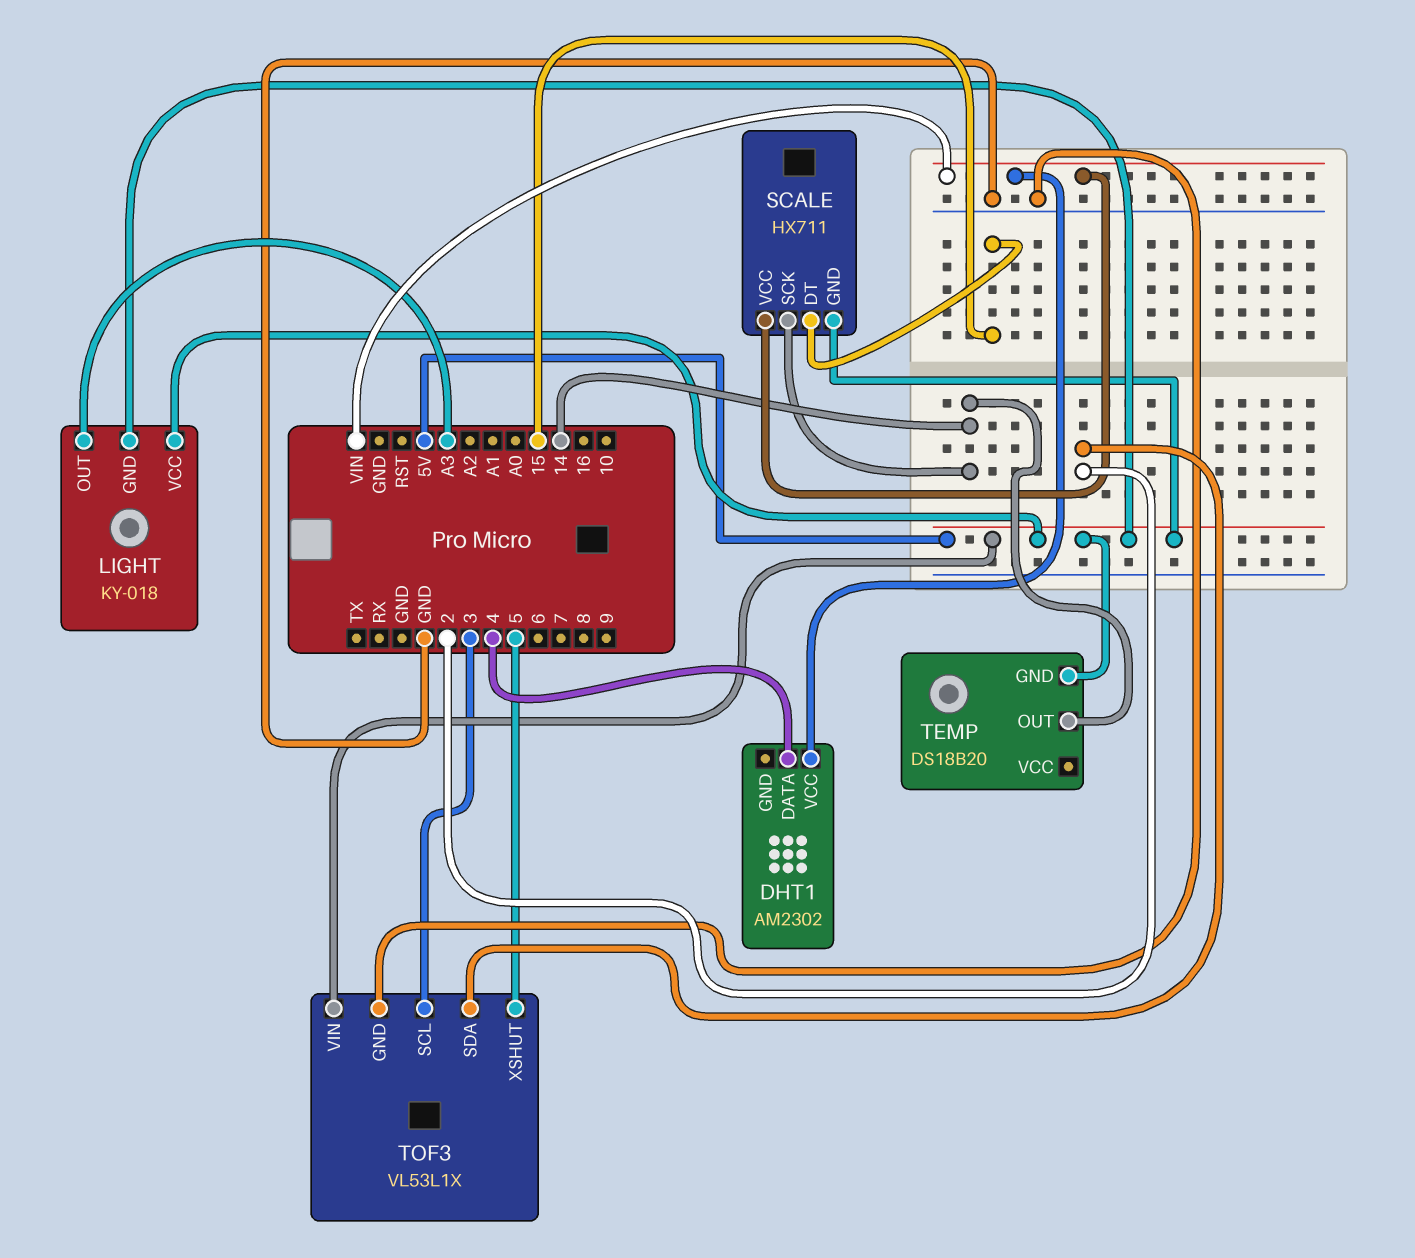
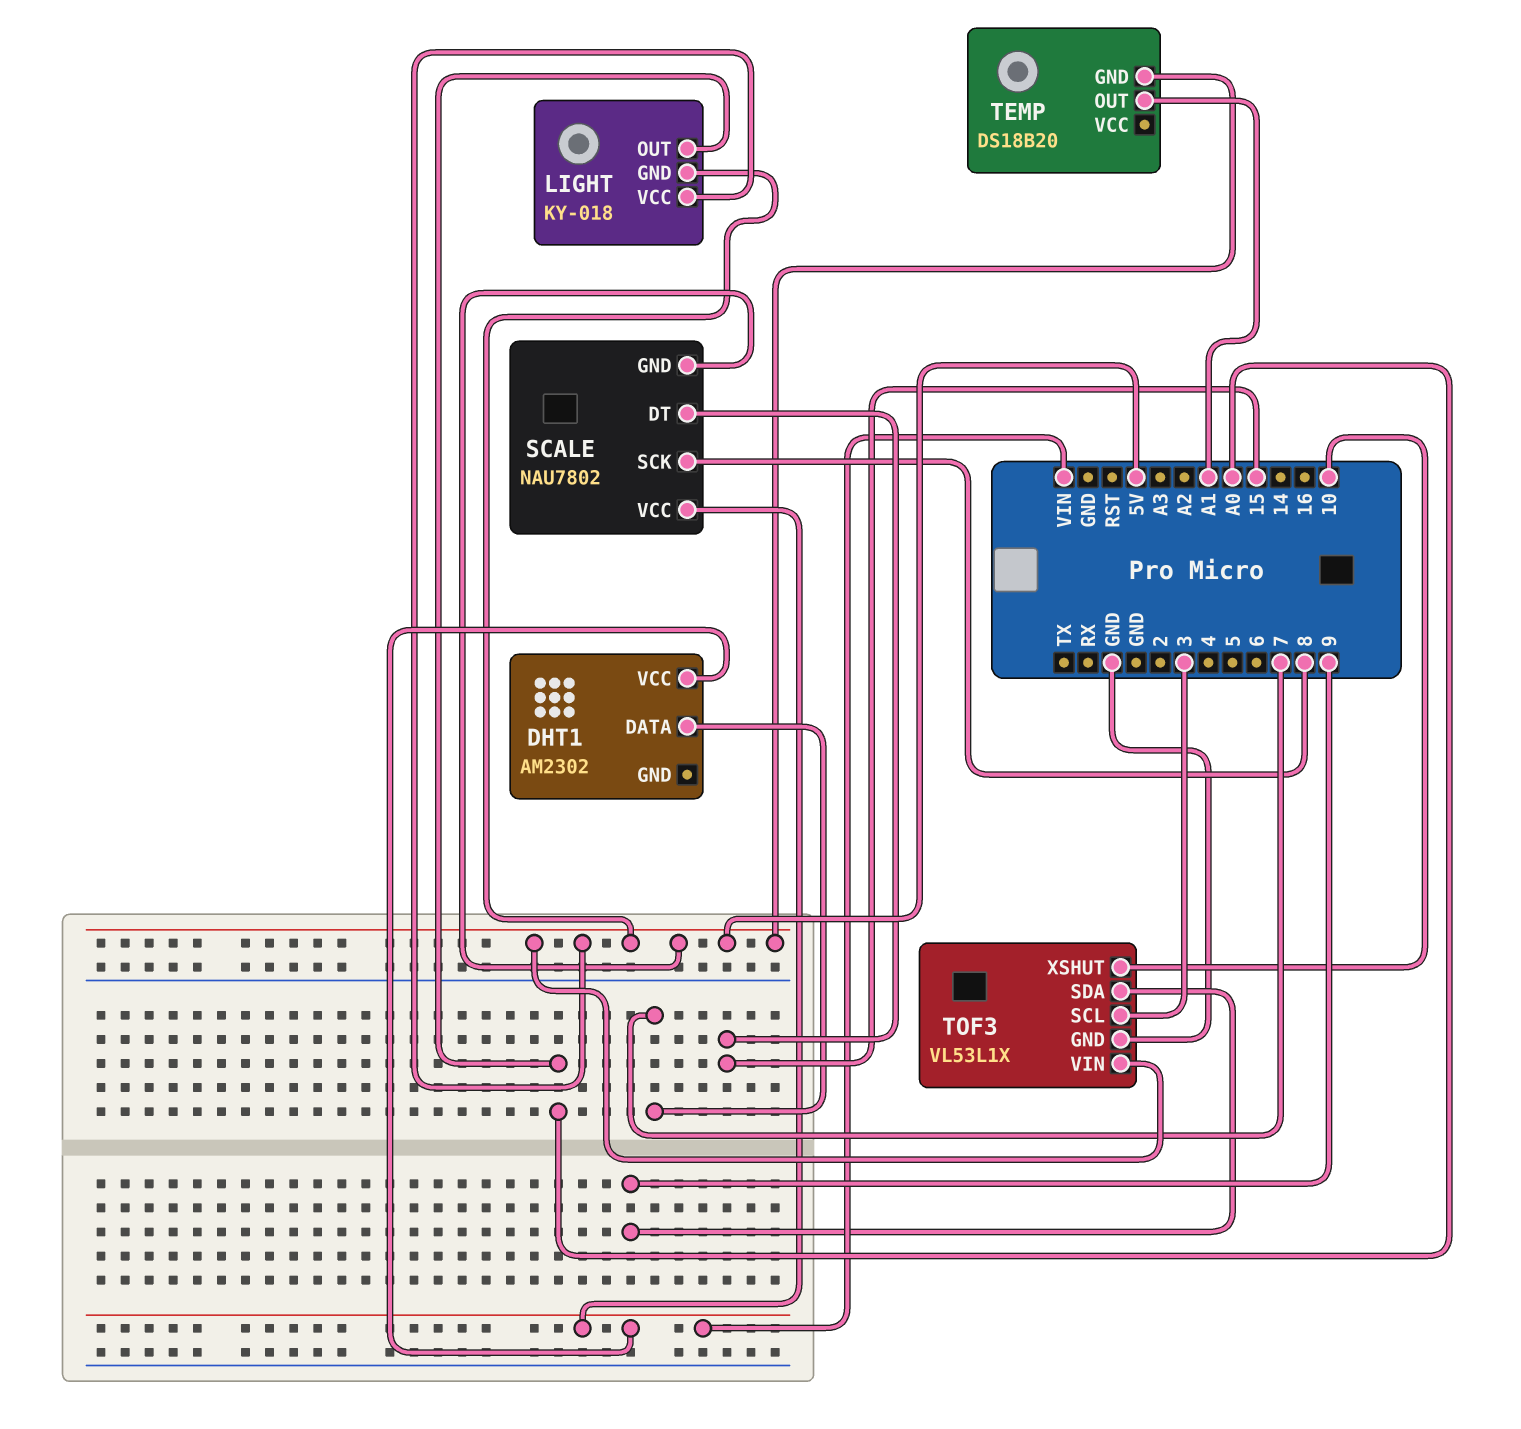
DHT1 pin DATA: 4 -> 7
LIGHT pin OUT: A3 -> A0
SCALE: HX711 -> NAU7802
SCALE pin SCK: 14 -> 8
TEMP pin OUT: 14 -> A1
TOF3 pin SDA: 2 -> 9
TOF3 pin XSHUT: 5 -> 10

